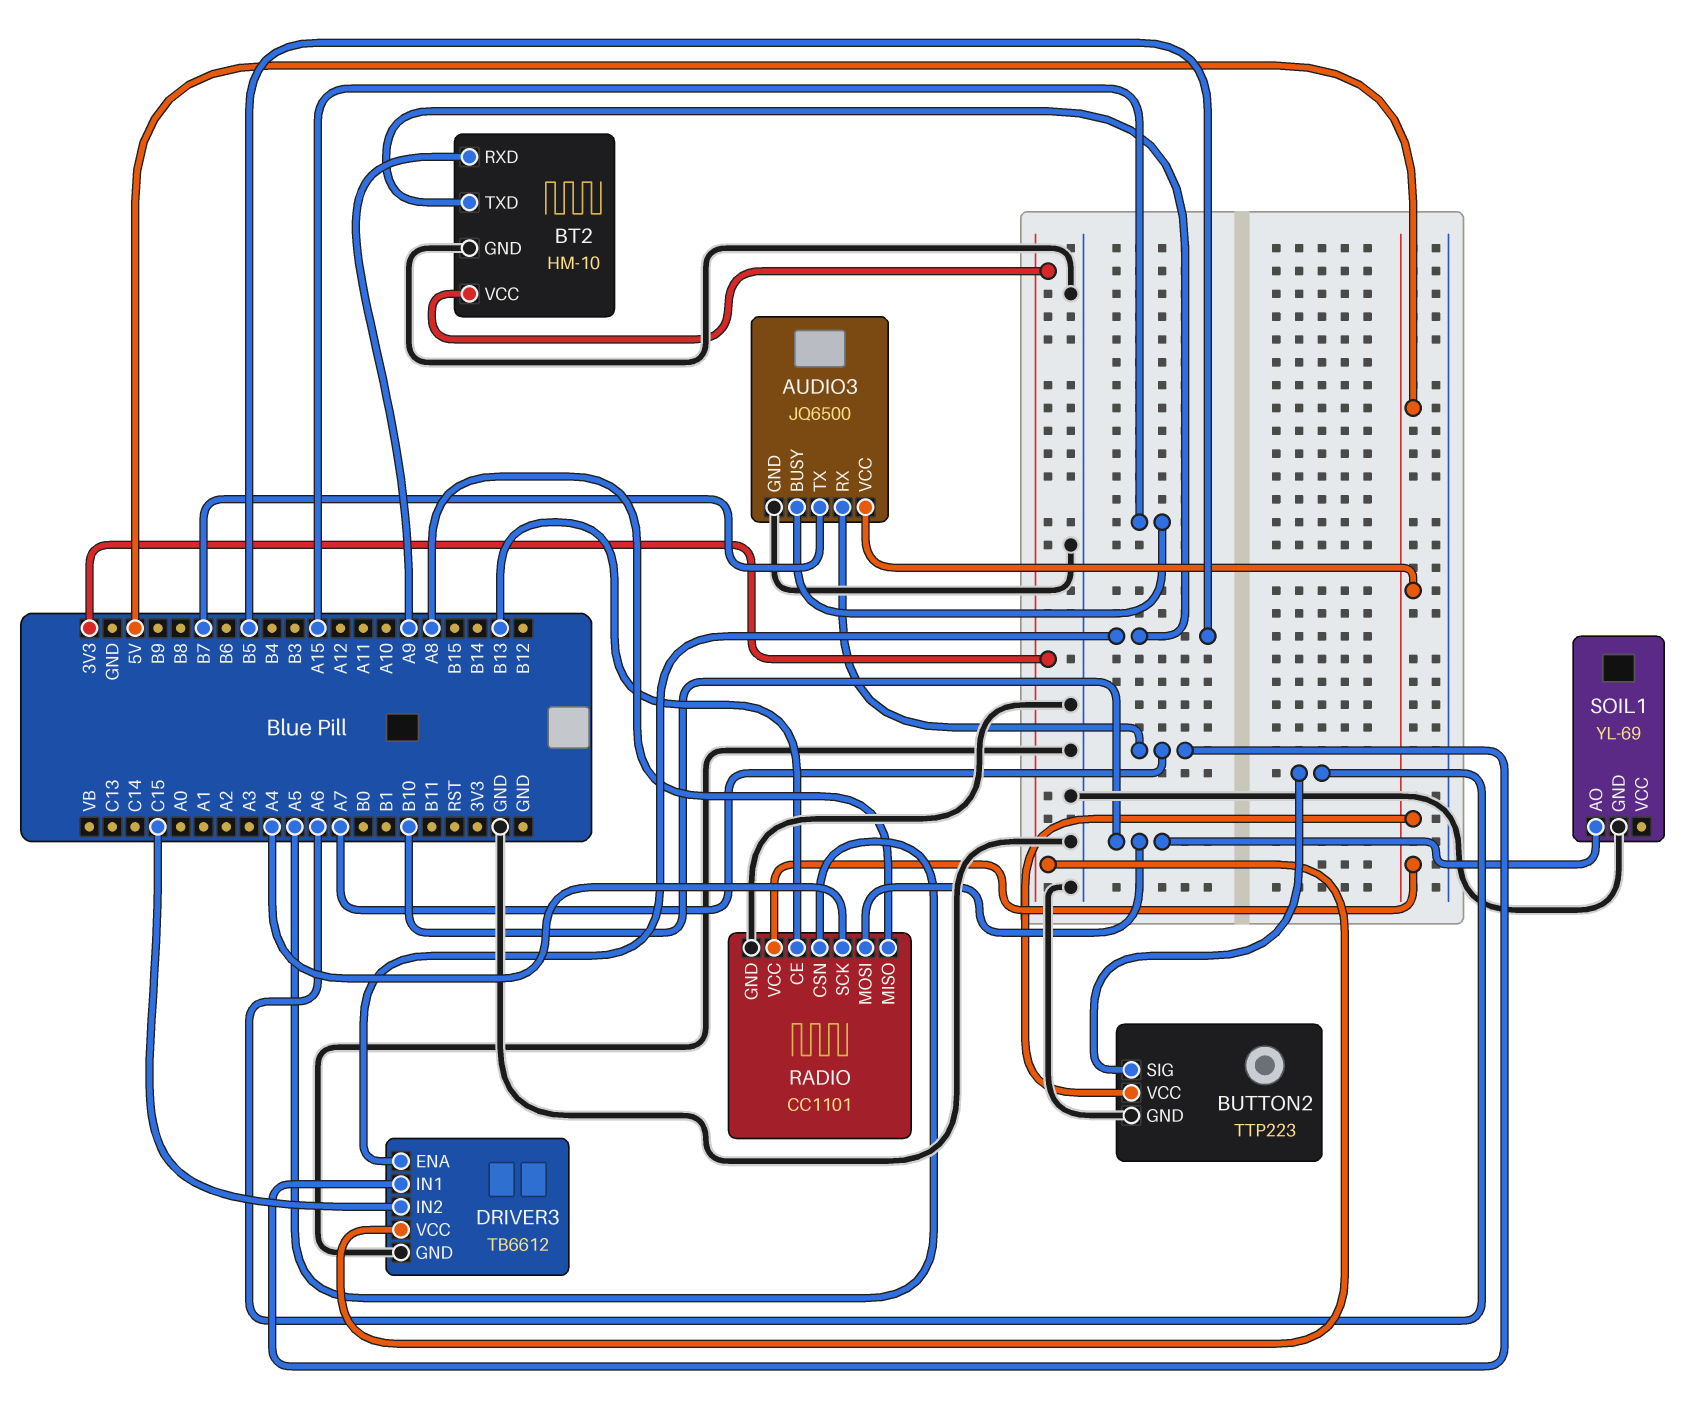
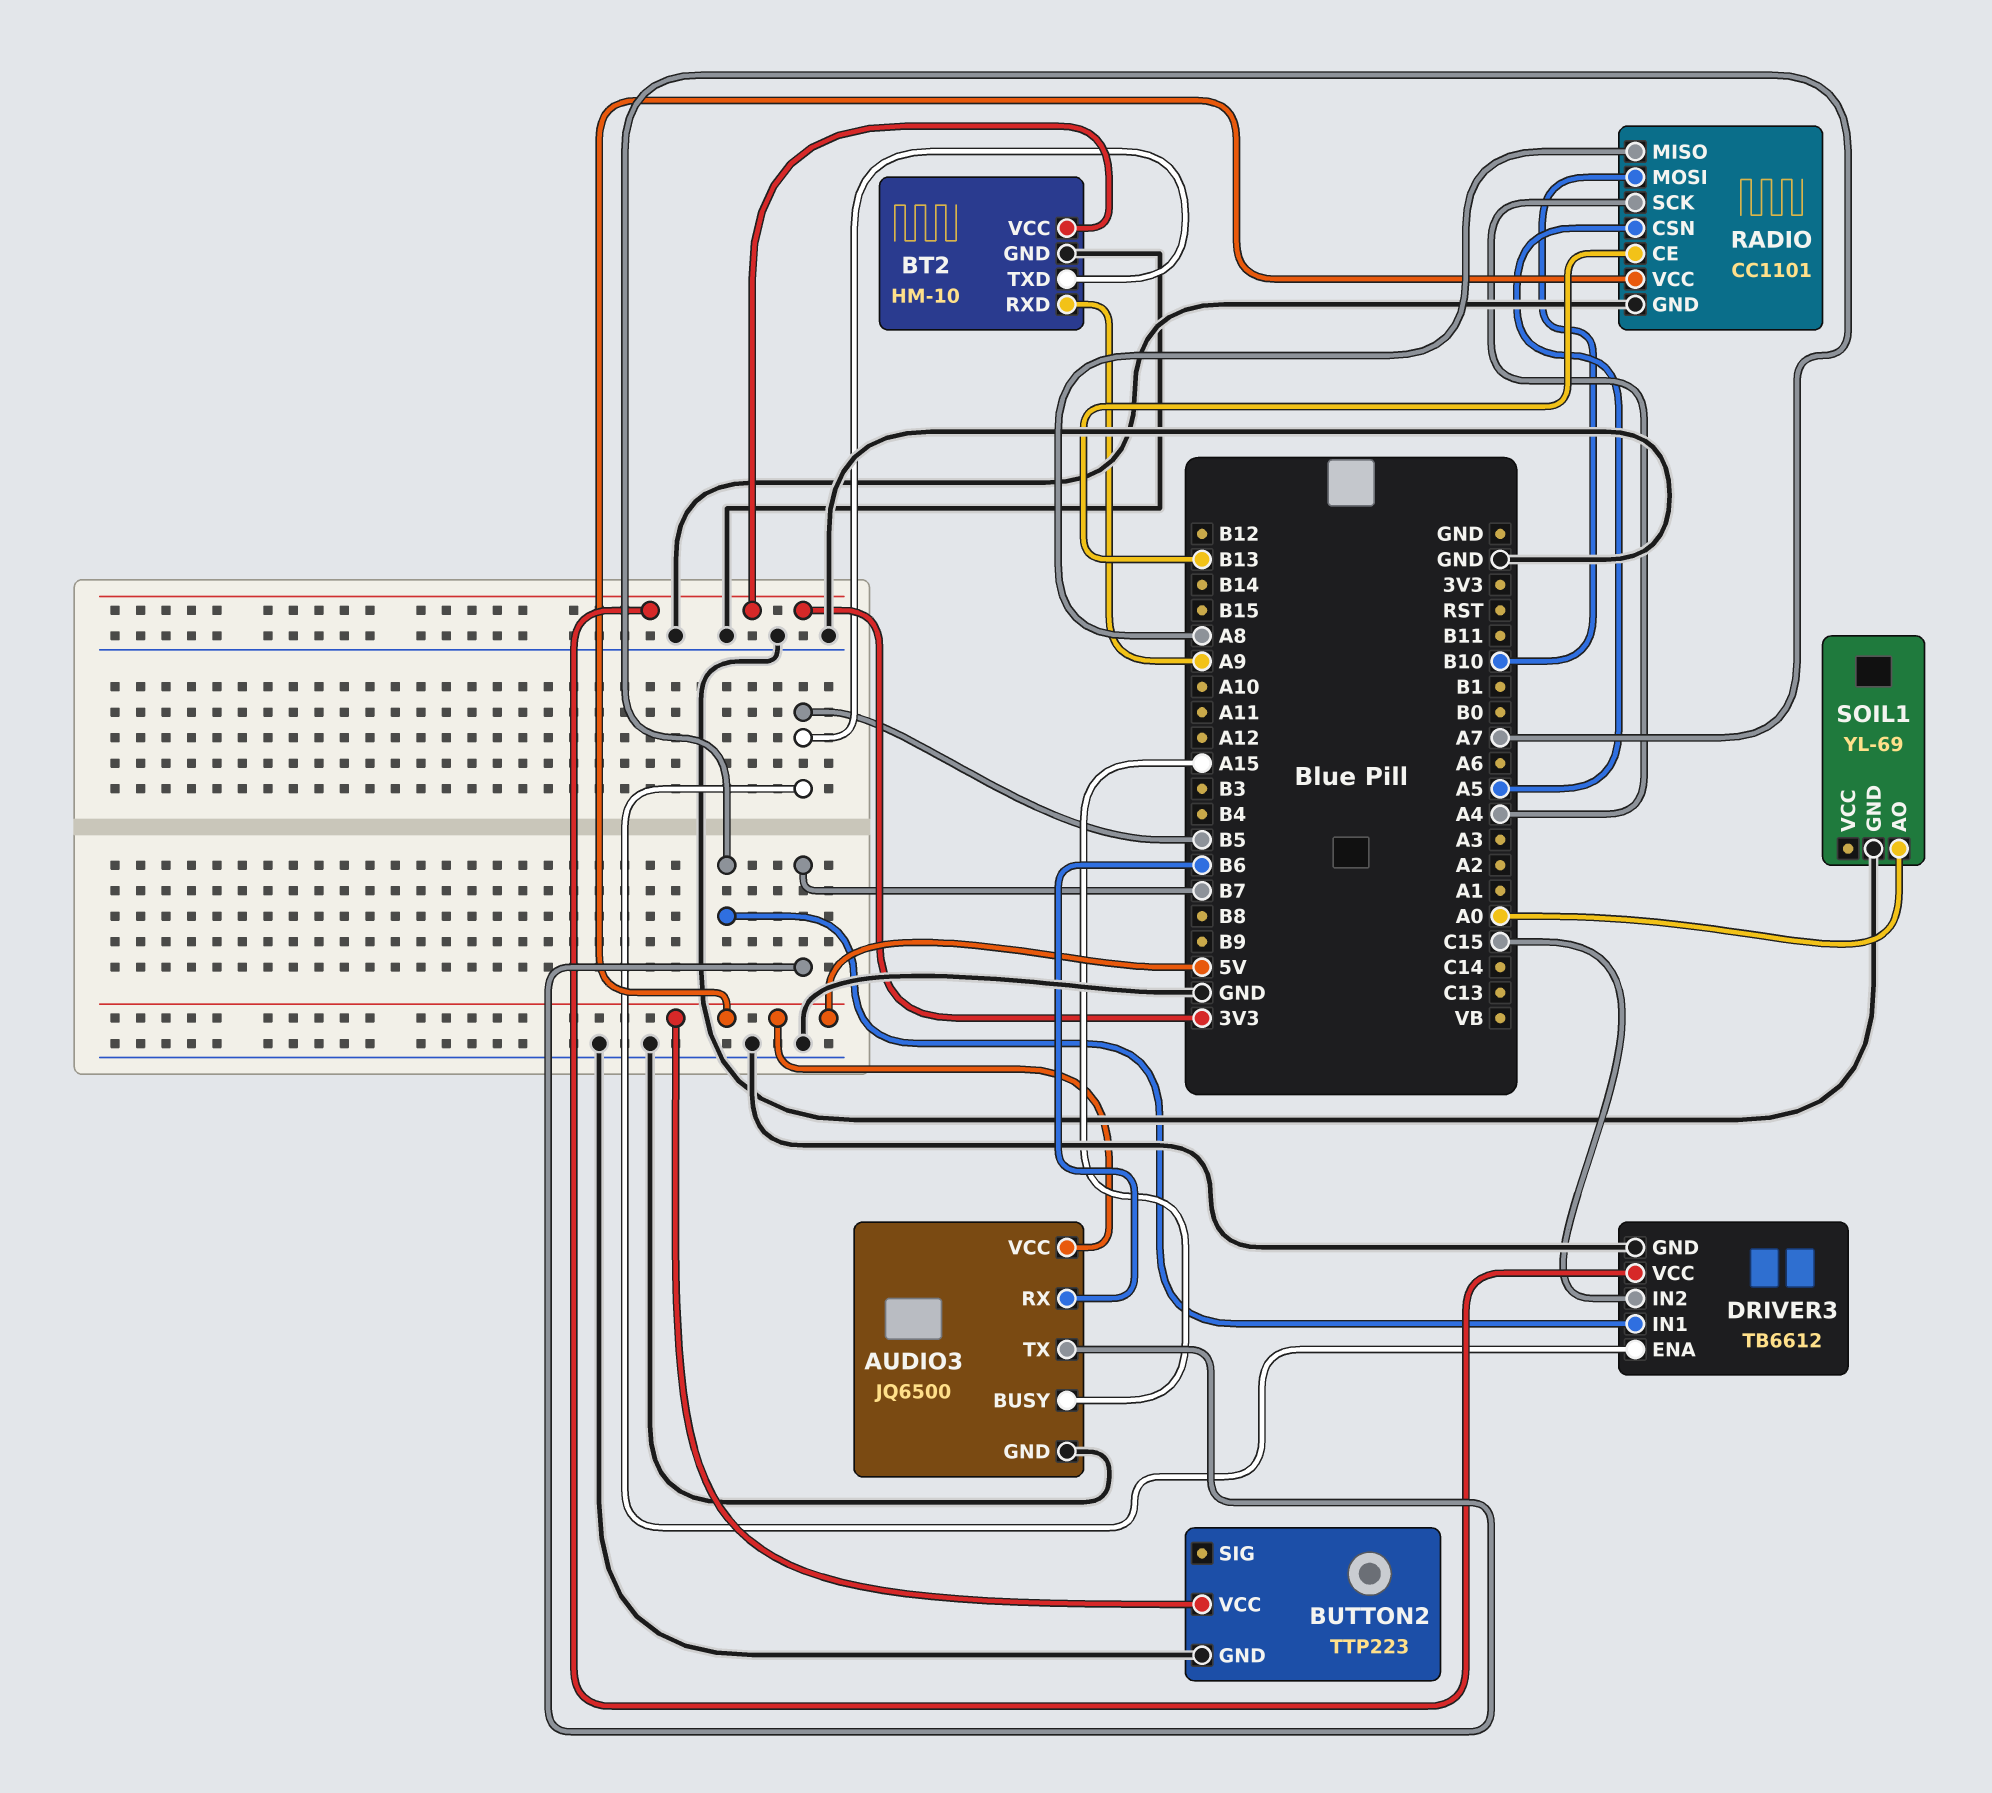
AUDIO3 pin RX: A7 -> B6
BUTTON2 pin SIG: A6 -> none
SOIL1 pin AO: B10 -> A0

